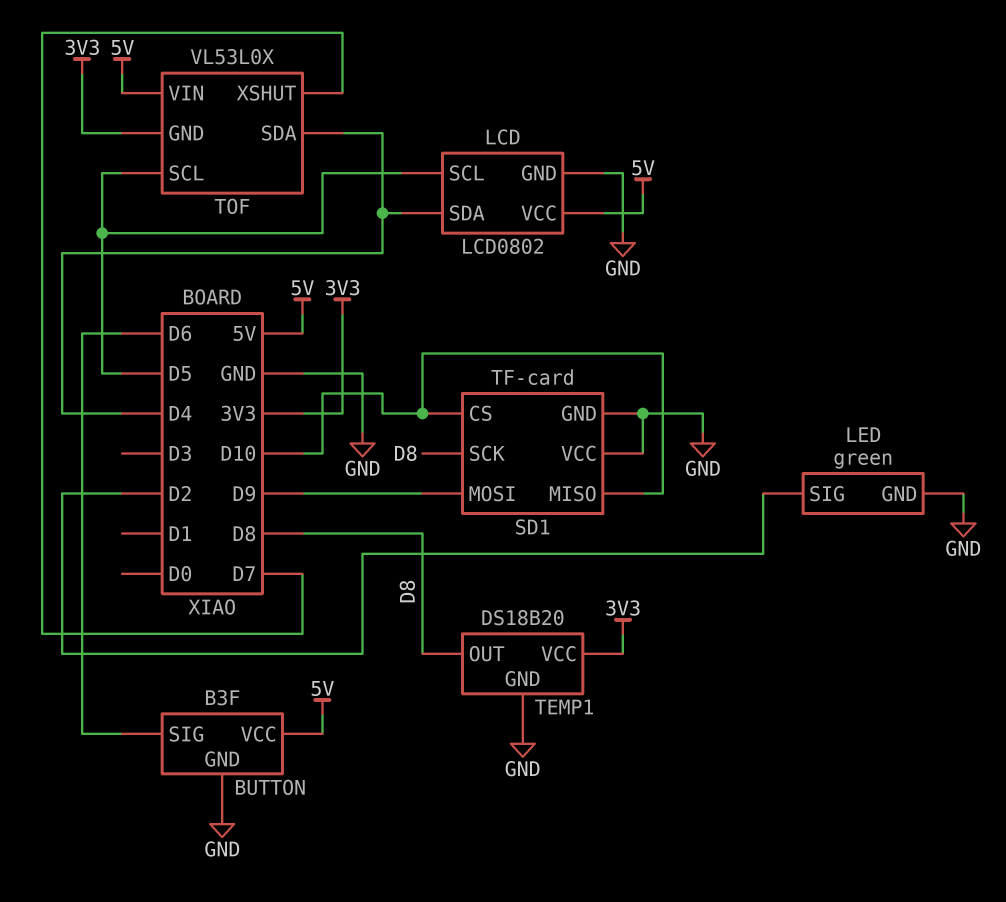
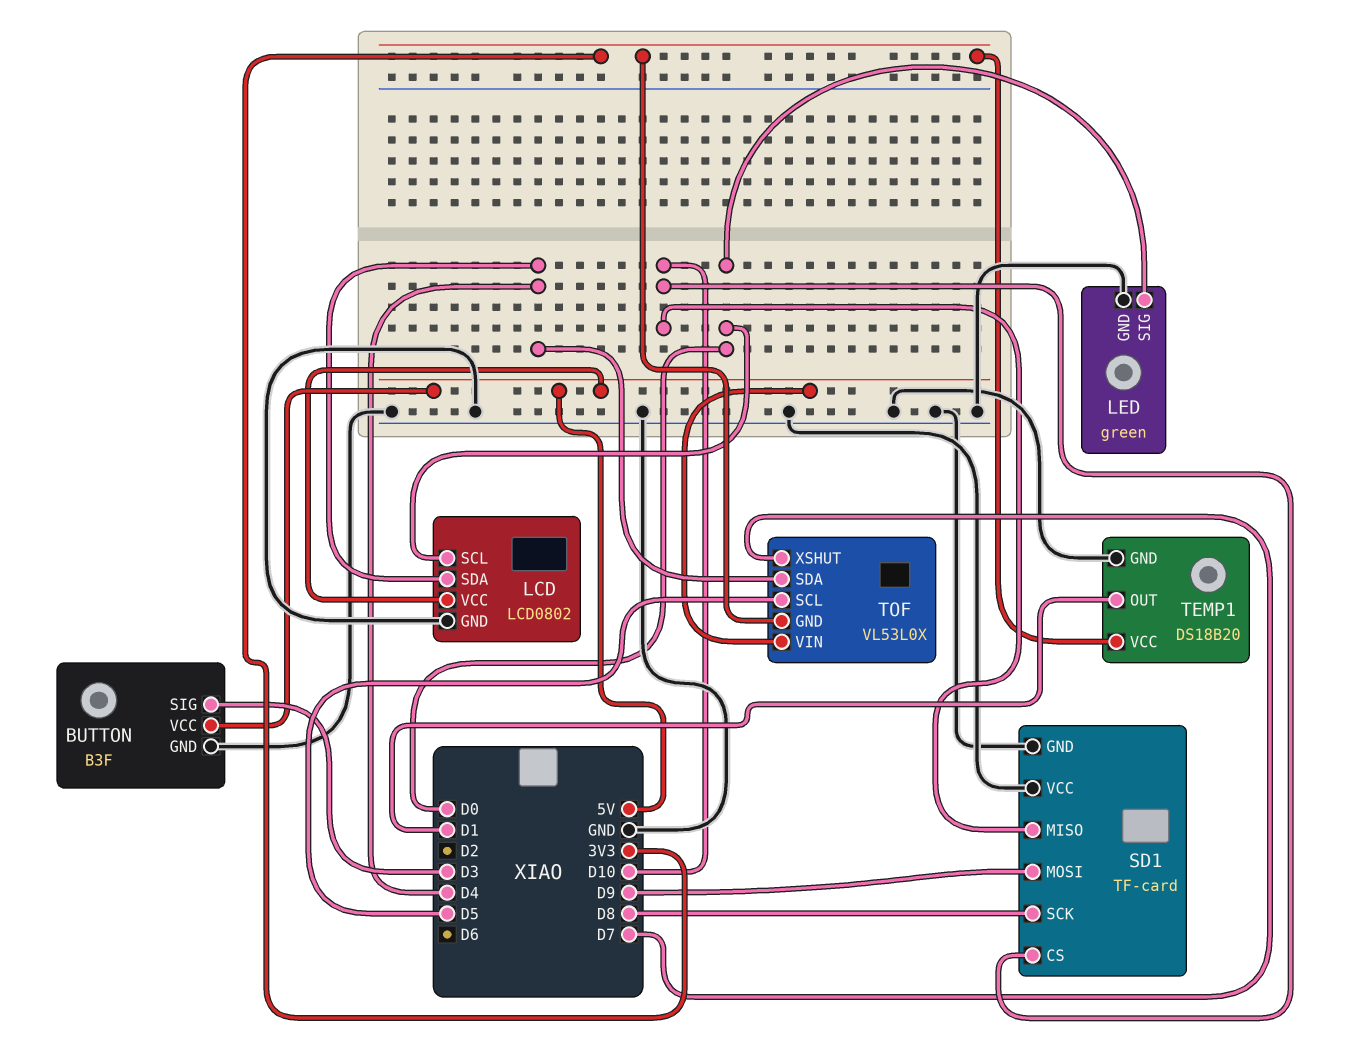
BUTTON pin SIG: D6 -> D3
LCD pin SCL: D5 -> D0
LED pin SIG: D2 -> D0
TEMP1 pin OUT: D8 -> D1

